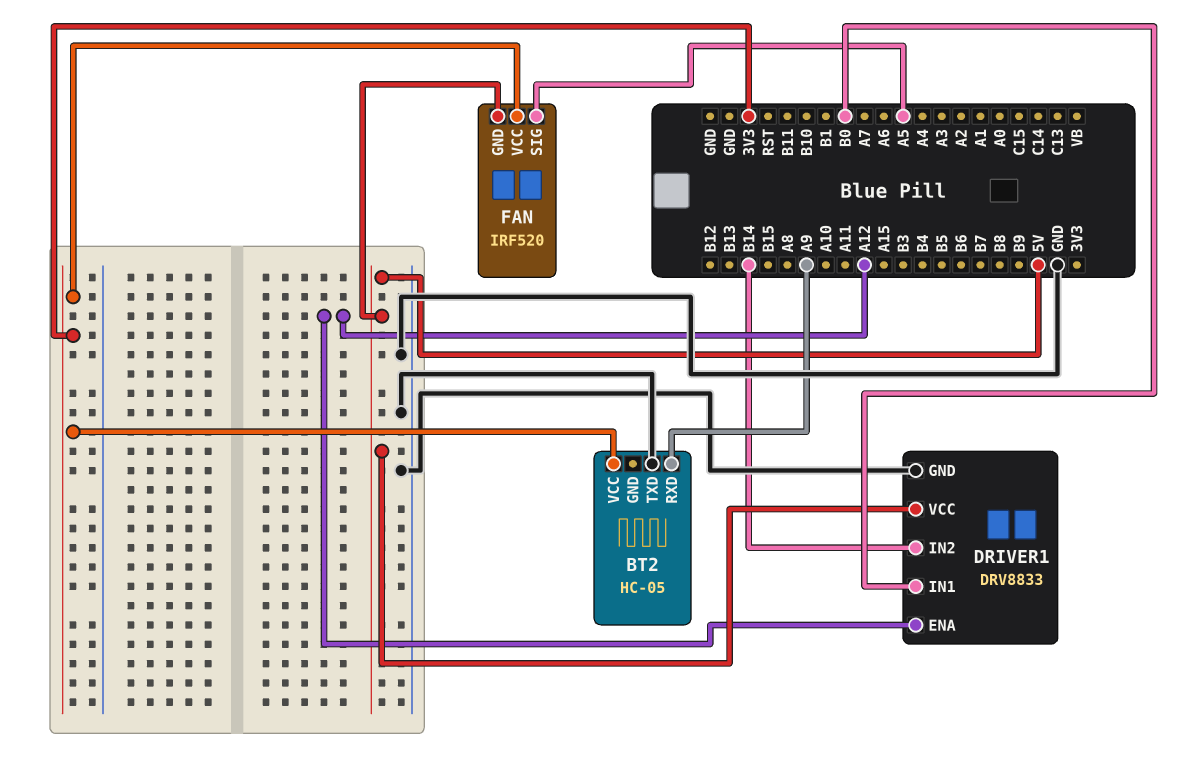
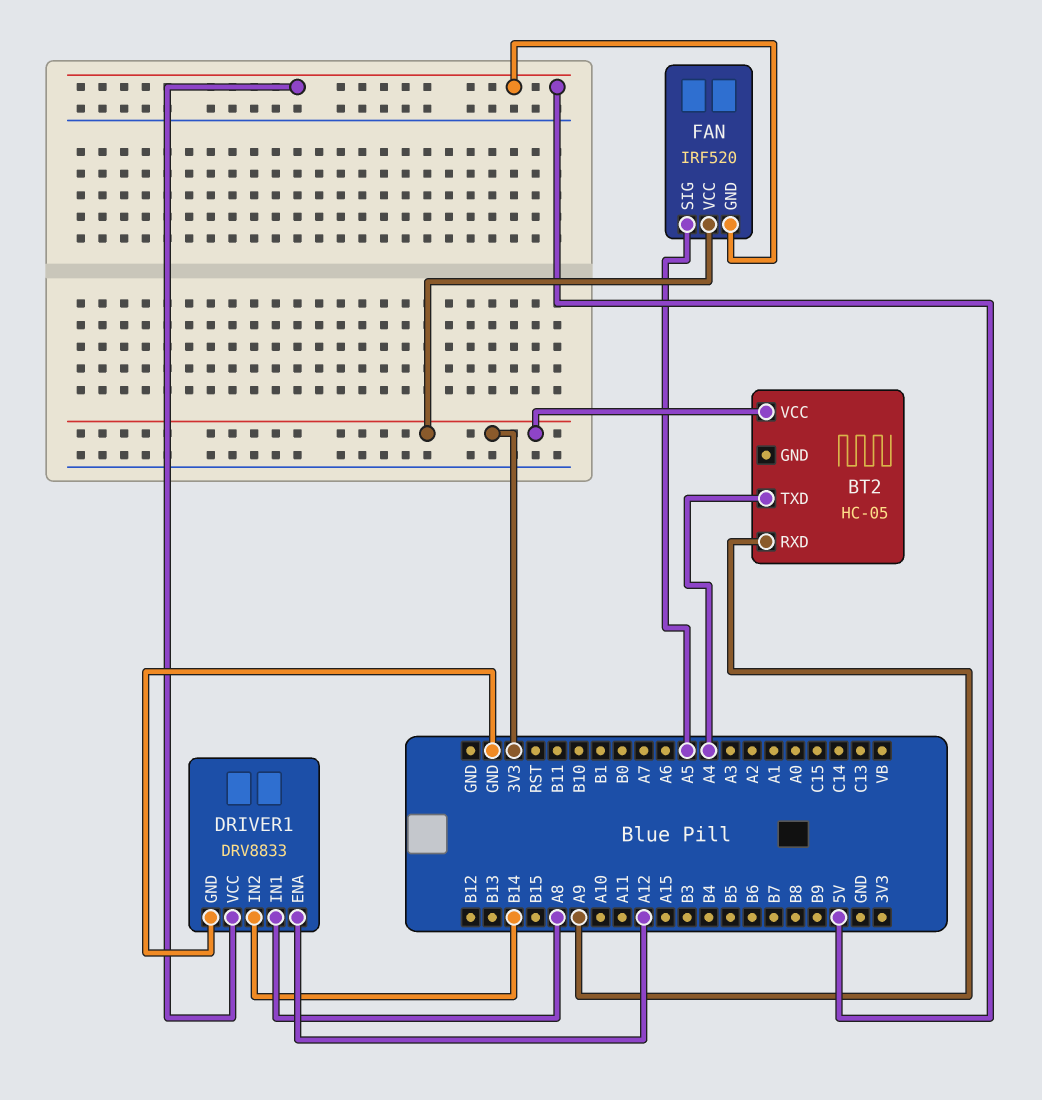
BT2 pin TXD: GND -> A4
DRIVER1 pin IN1: B0 -> A8

